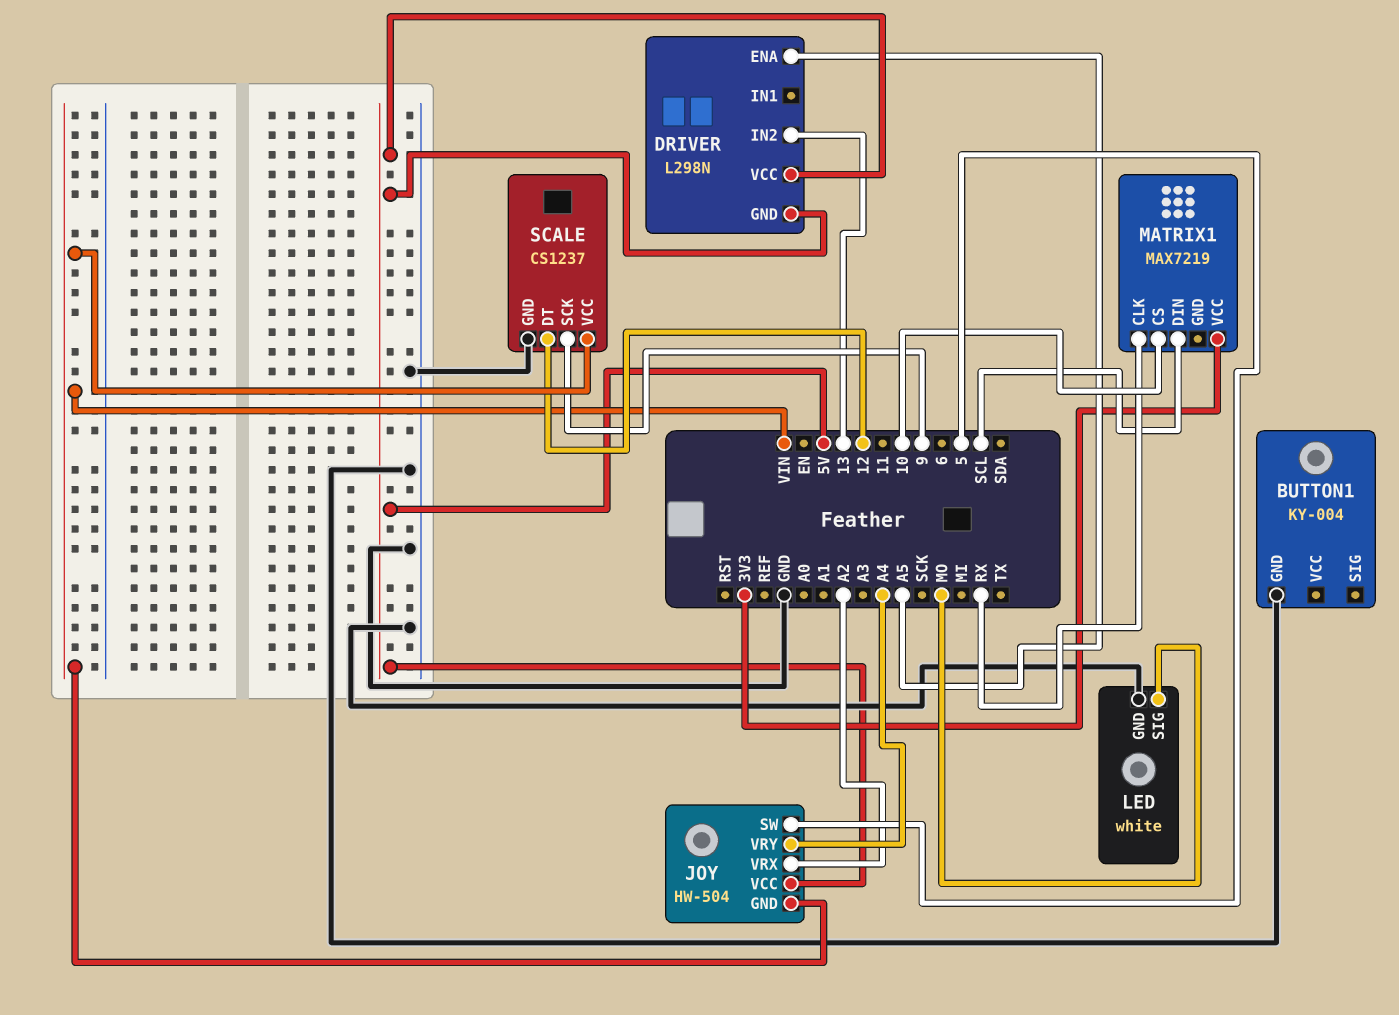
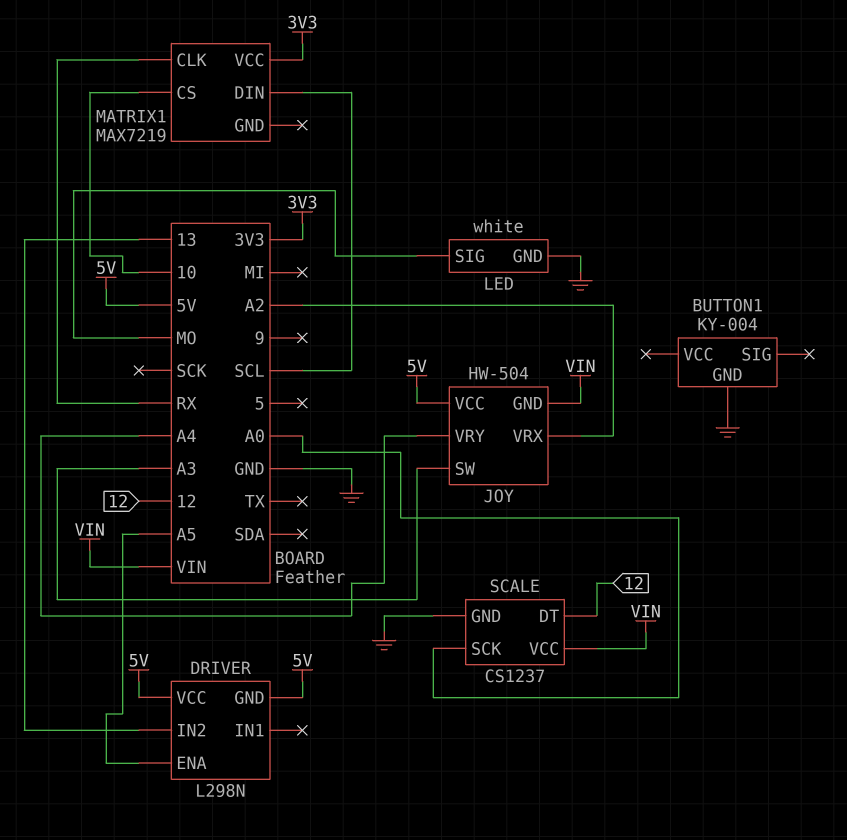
JOY pin SW: 5 -> A3
SCALE pin SCK: 9 -> A0

